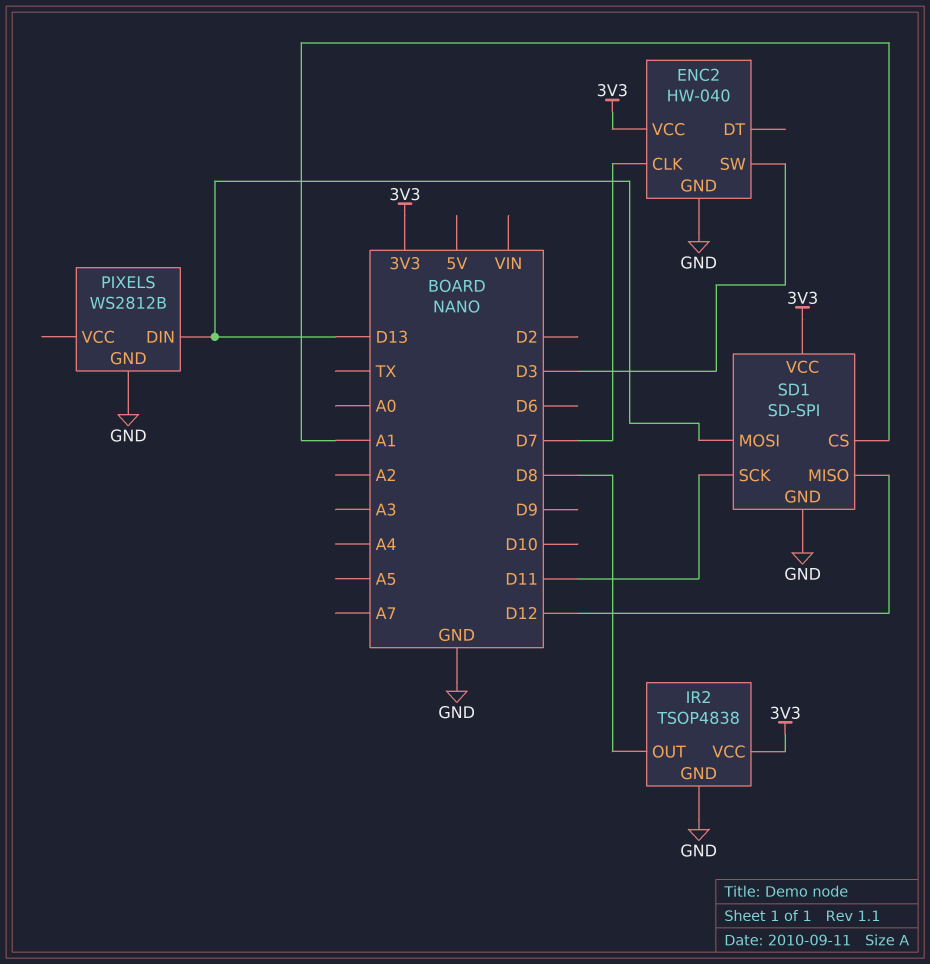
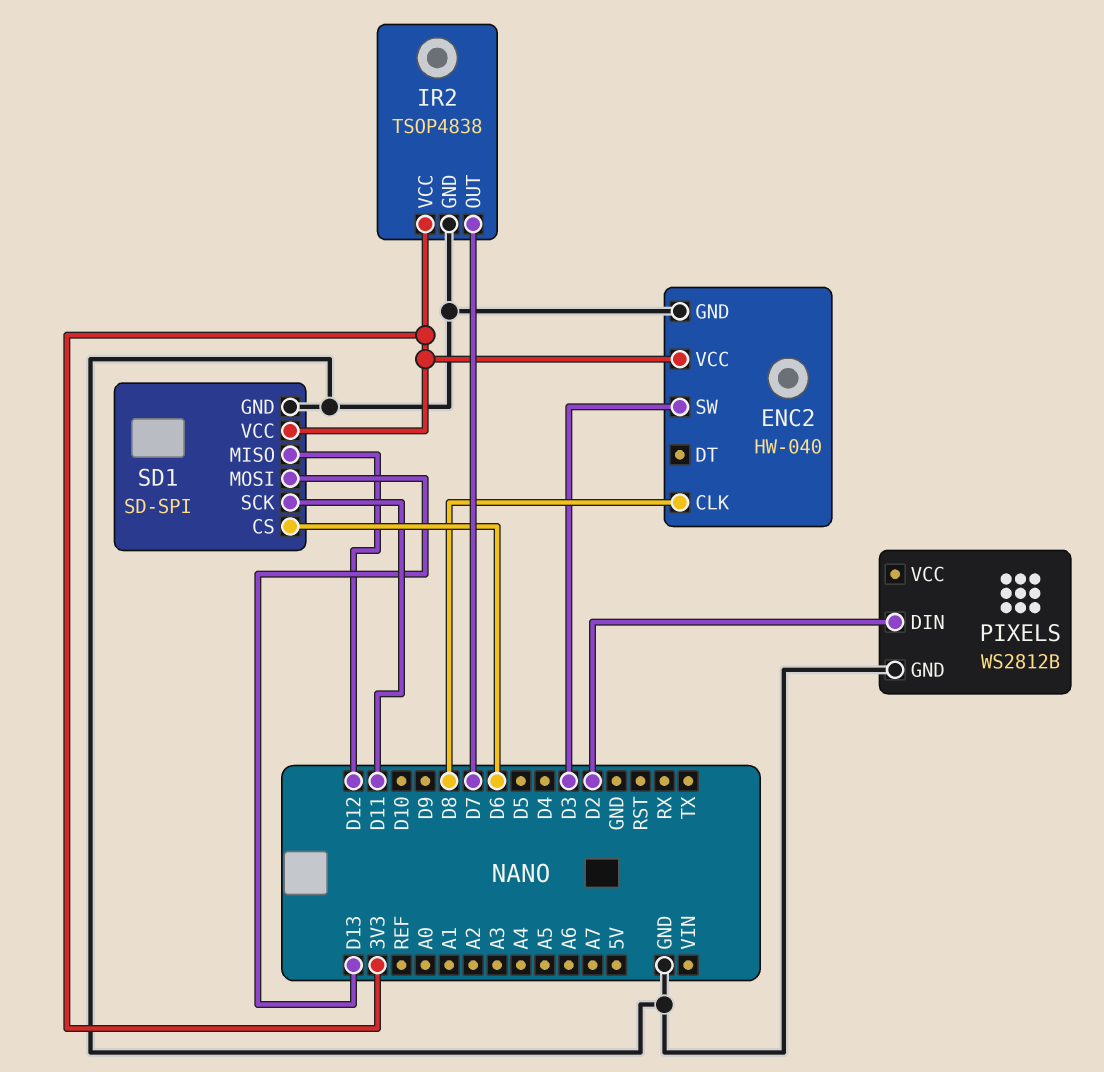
ENC2 pin CLK: D7 -> D8
IR2 pin OUT: D8 -> D7
PIXELS pin DIN: D13 -> D2
SD1 pin CS: A1 -> D6

